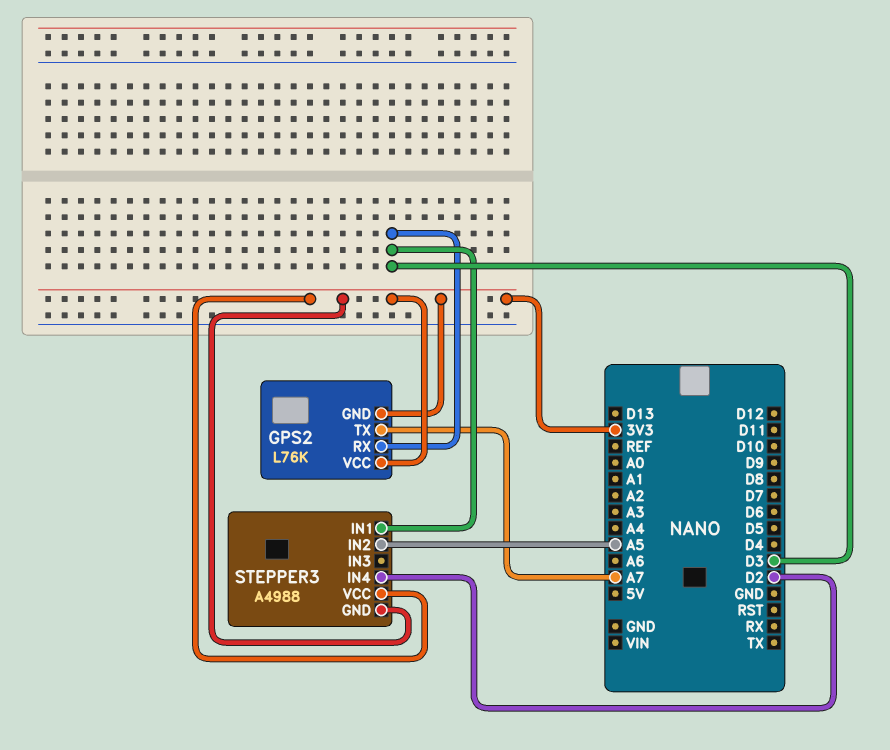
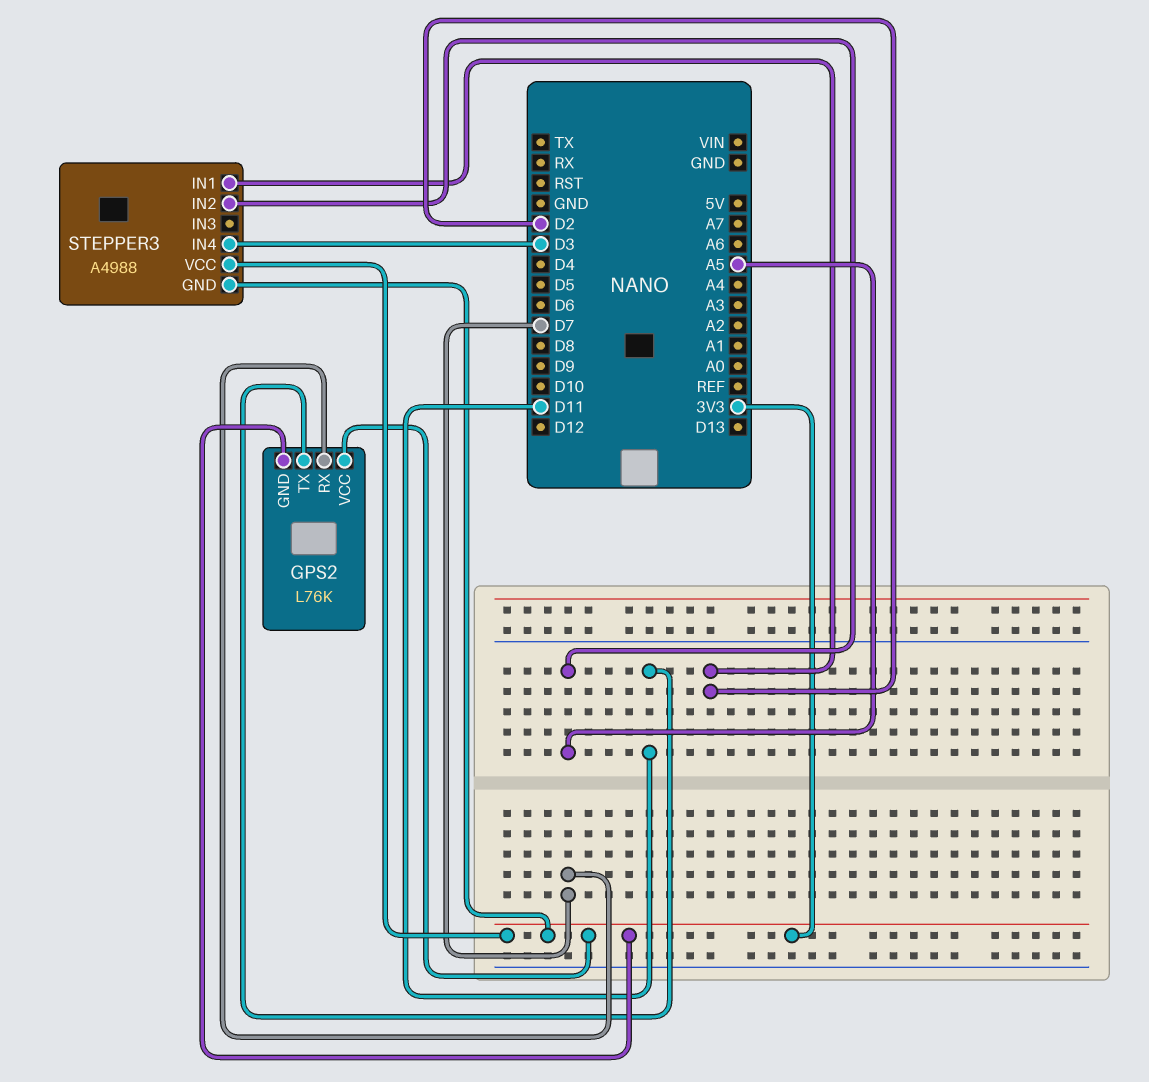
GPS2 pin RX: D3 -> D7
GPS2 pin TX: A7 -> D11
STEPPER3 pin IN1: D3 -> D2
STEPPER3 pin IN4: D2 -> D3

